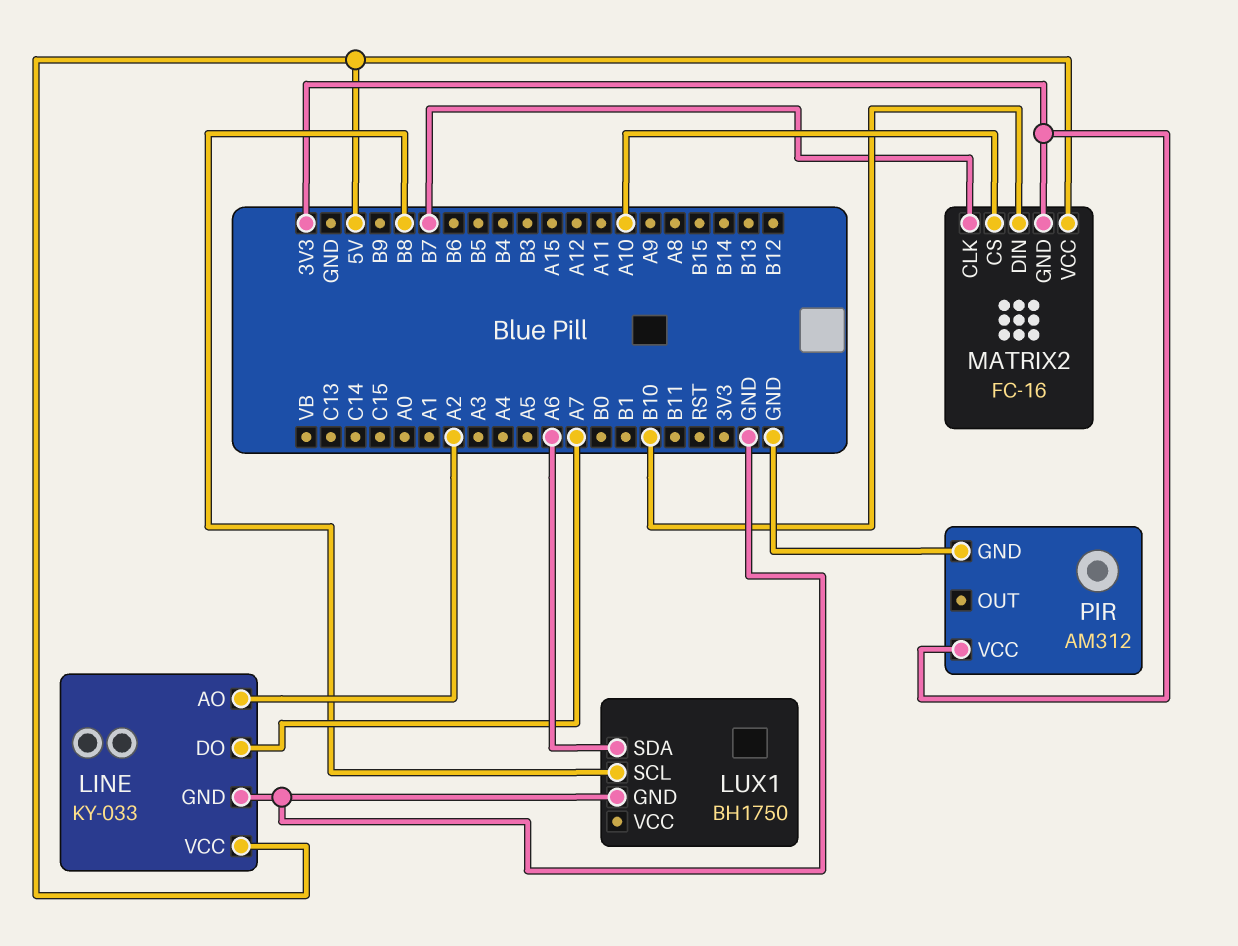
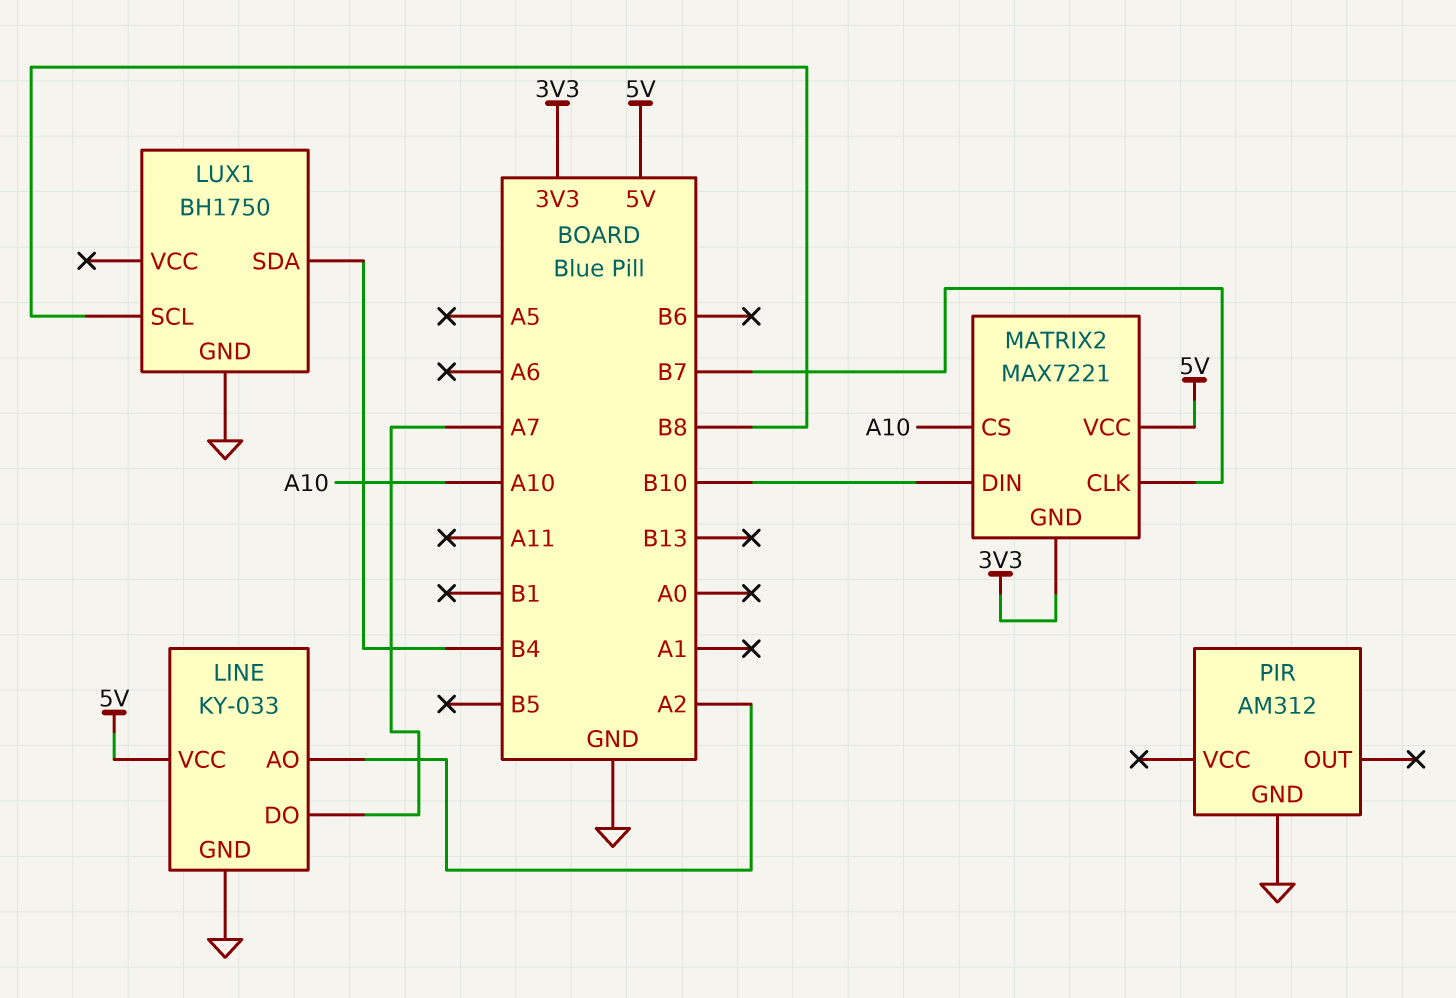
LUX1 pin SDA: A6 -> B4
MATRIX2: FC-16 -> MAX7221
PIR pin VCC: 3V3 -> none

